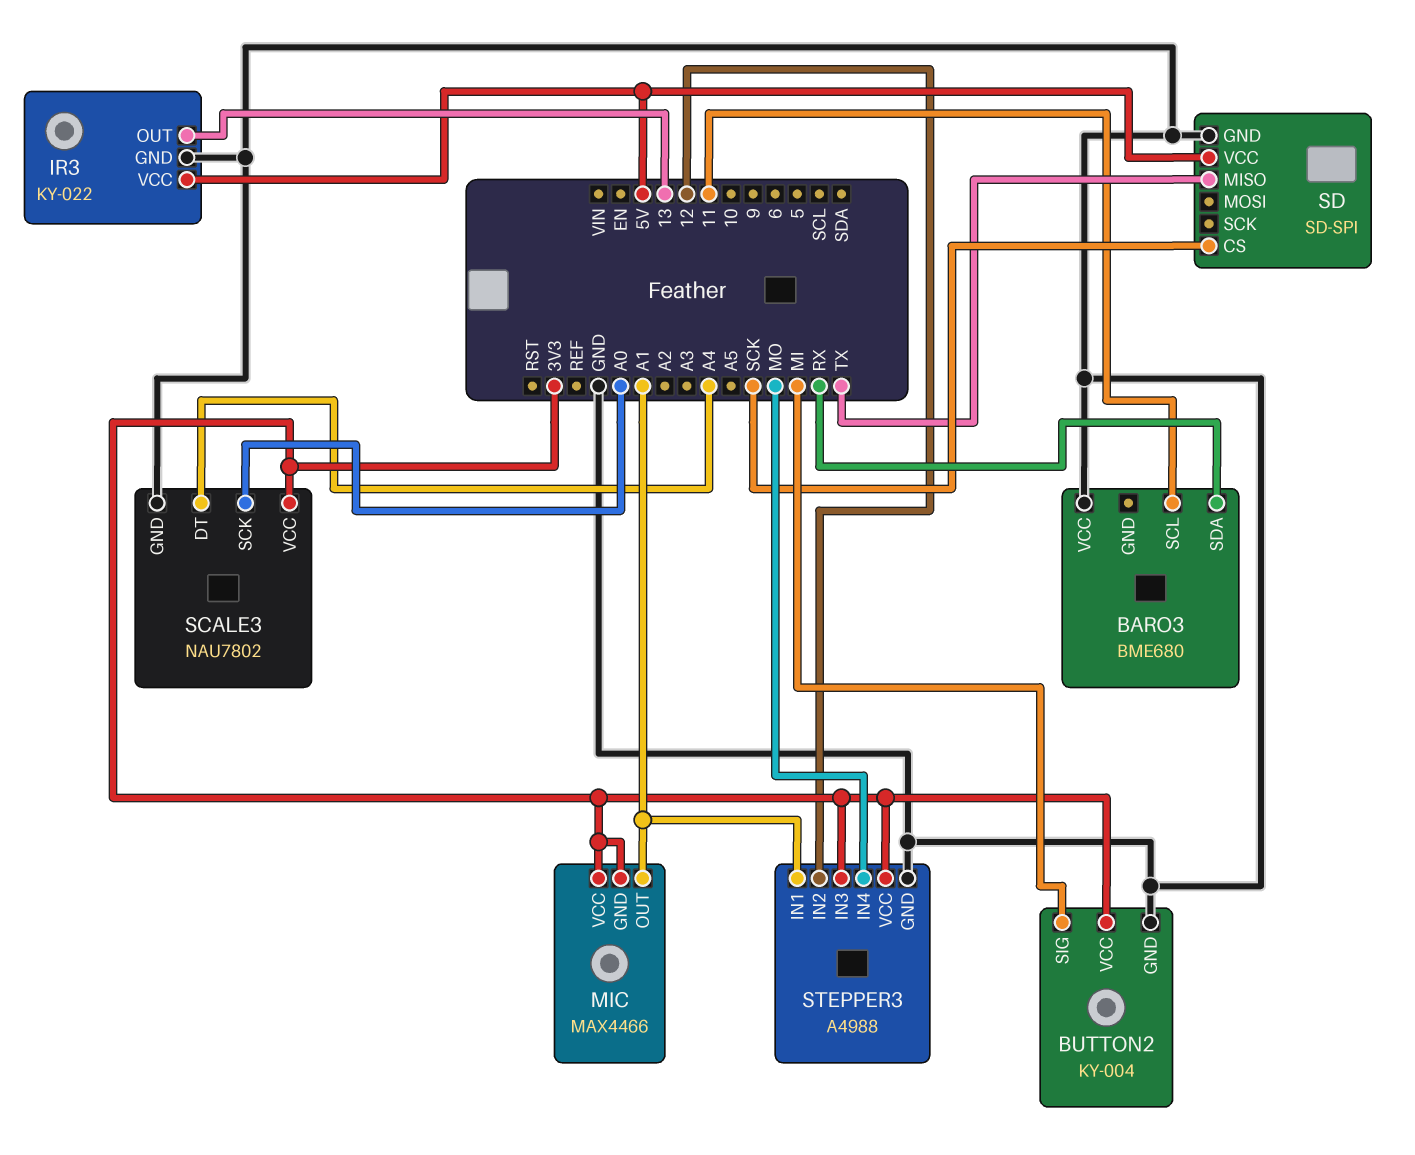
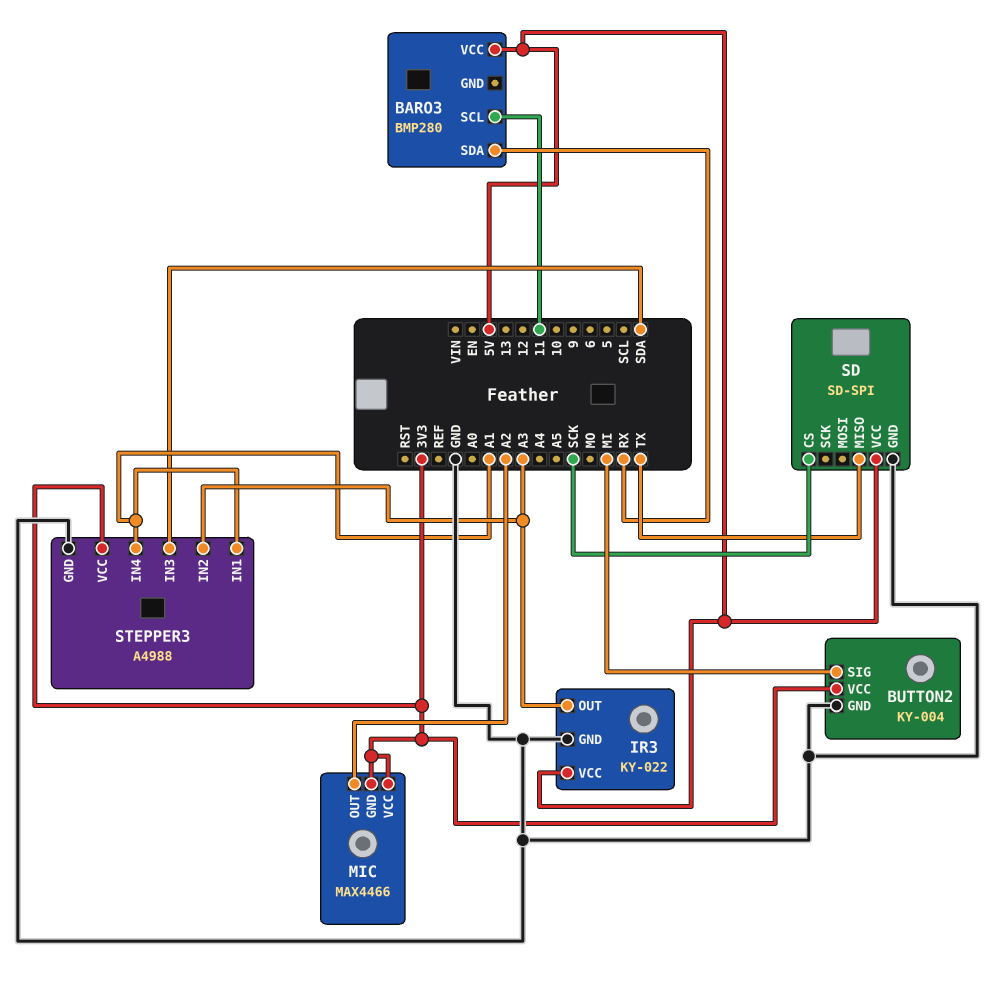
BARO3: BME680 -> BMP280
BARO3 pin VCC: GND -> 5V
IR3 pin OUT: 13 -> A3
MIC pin OUT: A1 -> A2
SCALE3: NAU7802 -> none
SCALE3 pin DT: A4 -> none
SCALE3 pin GND: GND -> none
SCALE3 pin SCK: A0 -> none
SCALE3 pin VCC: 3V3 -> none
STEPPER3 pin IN2: 12 -> A3
STEPPER3 pin IN3: 3V3 -> SDA
STEPPER3 pin IN4: MO -> A1

